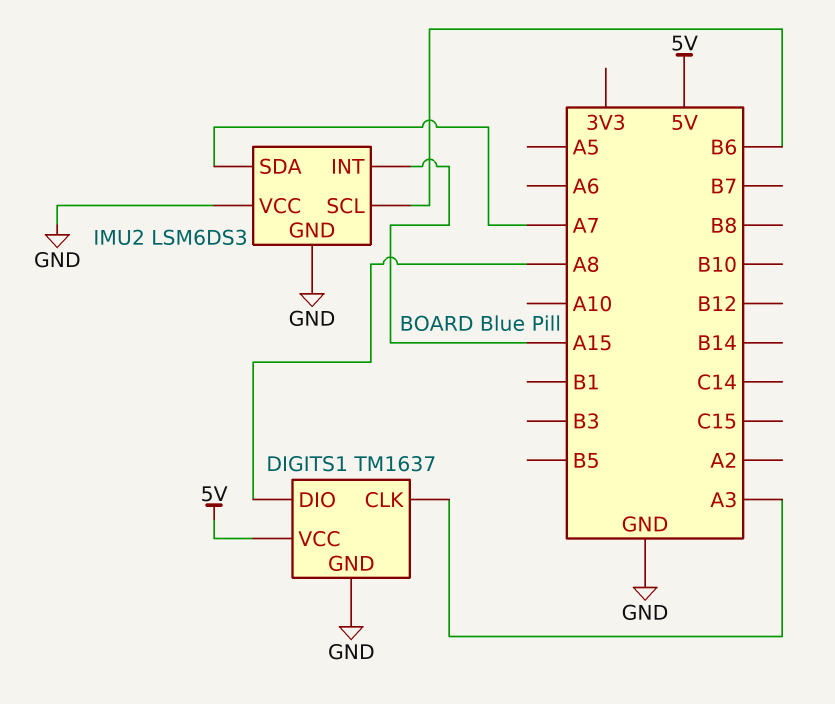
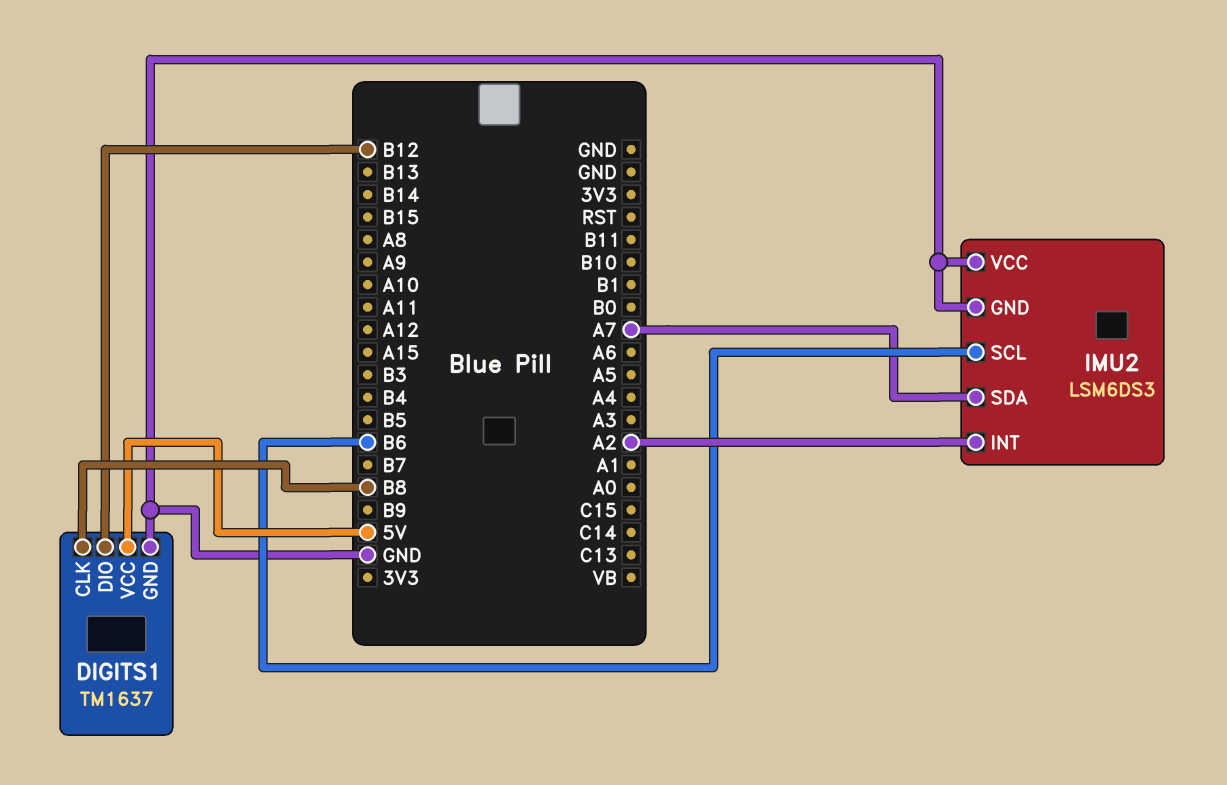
DIGITS1 pin CLK: A3 -> B8
DIGITS1 pin DIO: A8 -> B12
IMU2 pin INT: A15 -> A2

